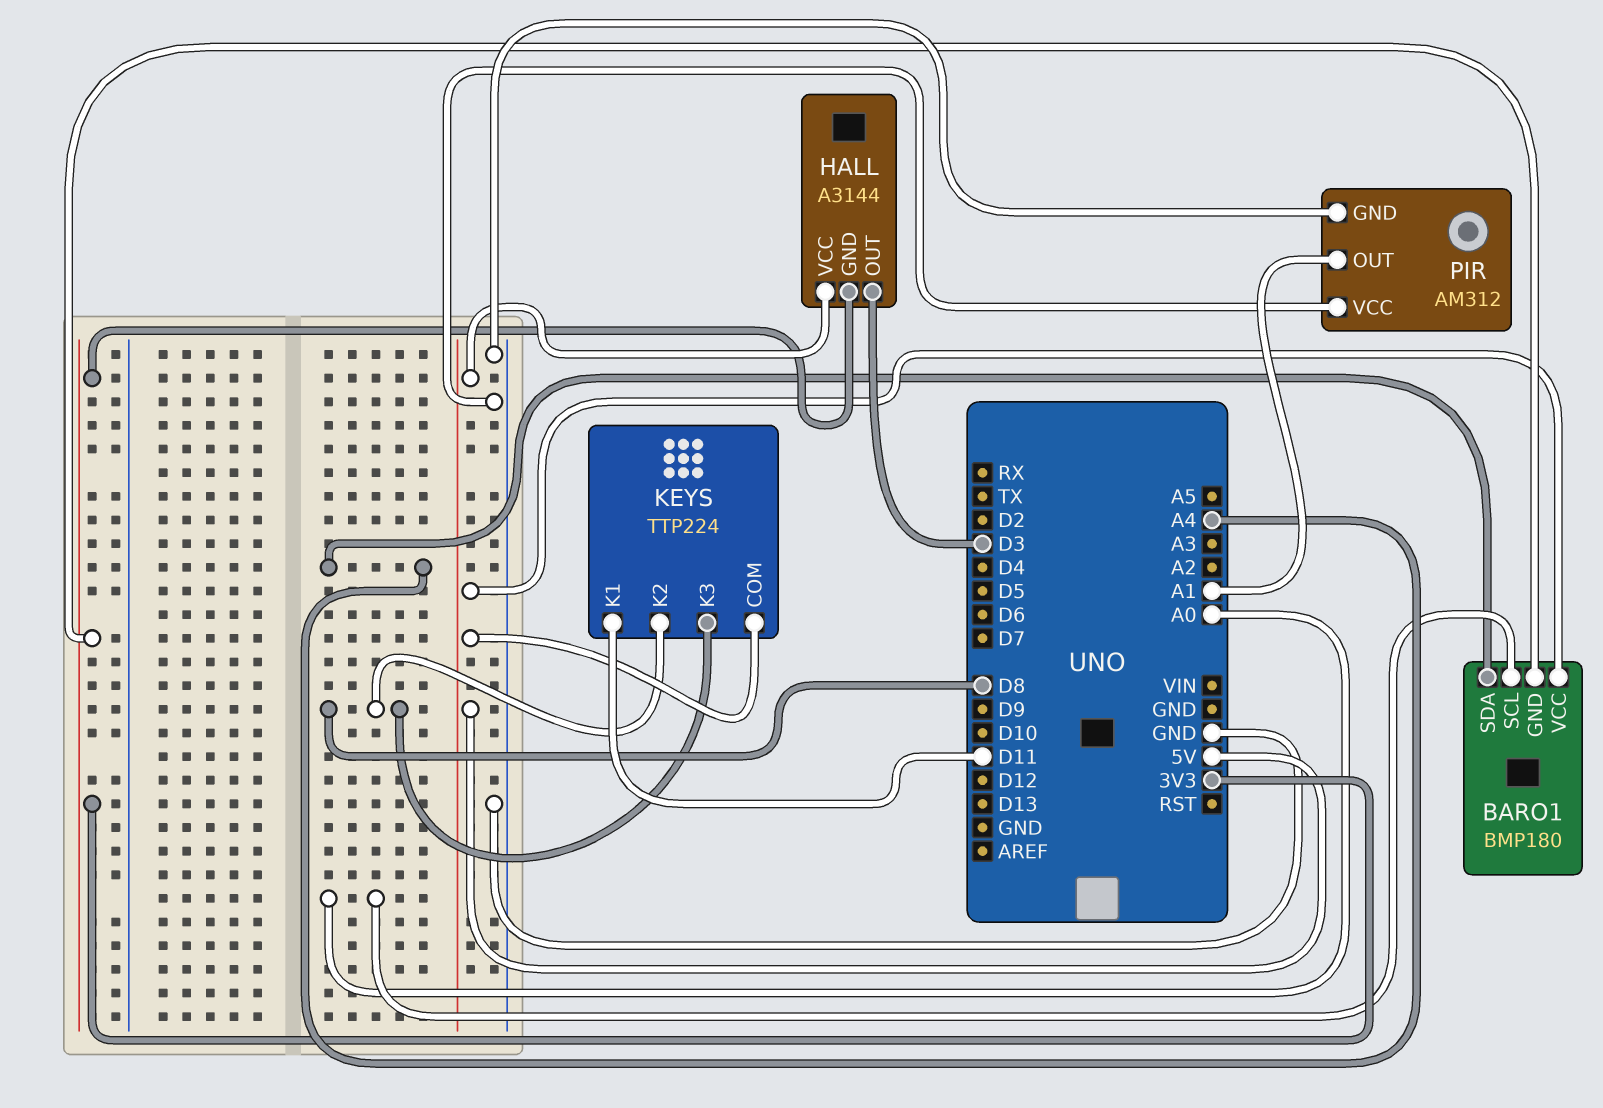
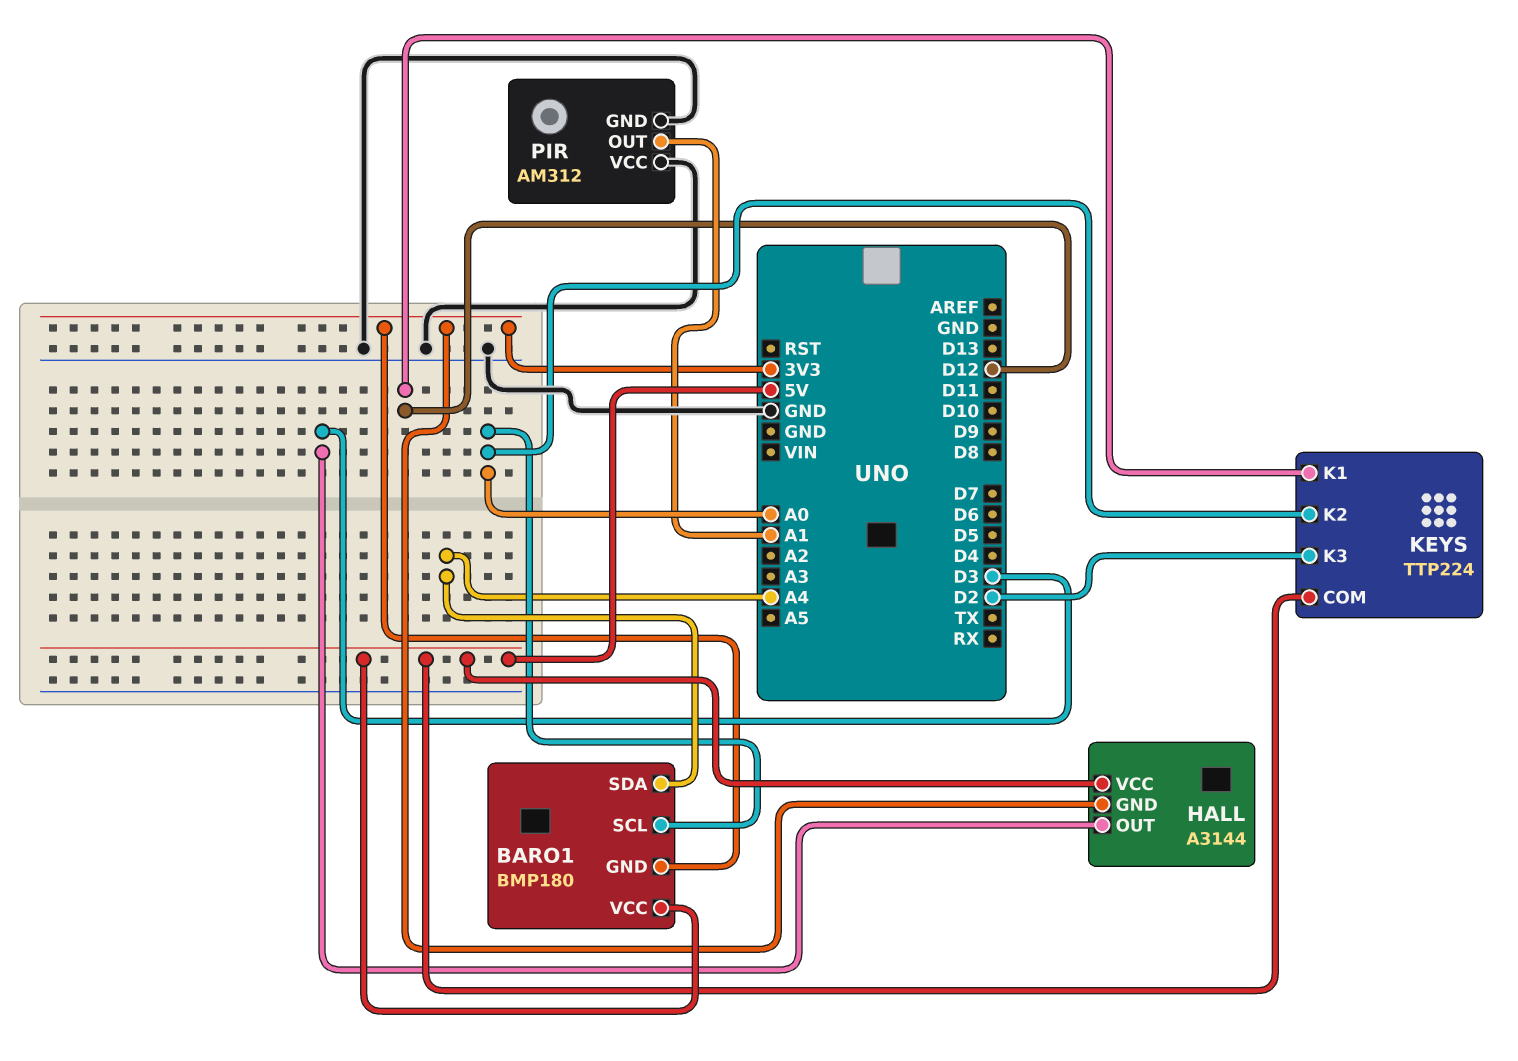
KEYS pin K1: D11 -> D12
KEYS pin K2: D8 -> A0
KEYS pin K3: D8 -> D2

